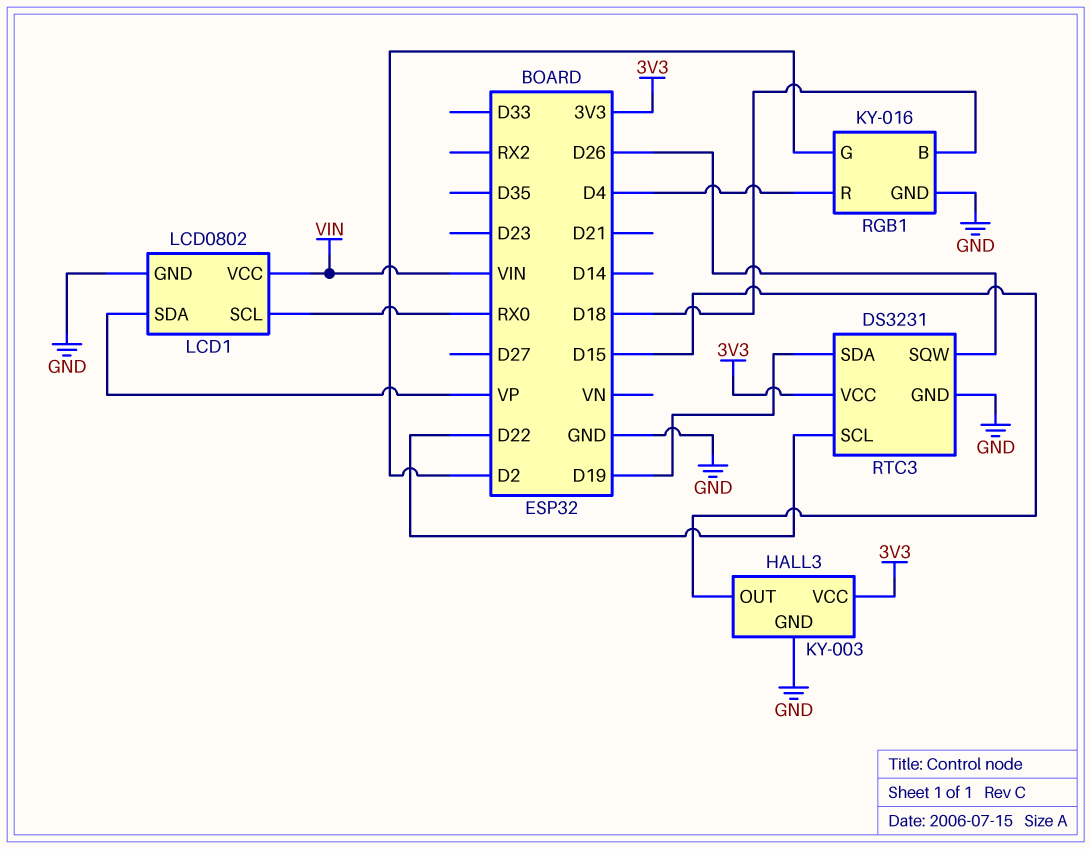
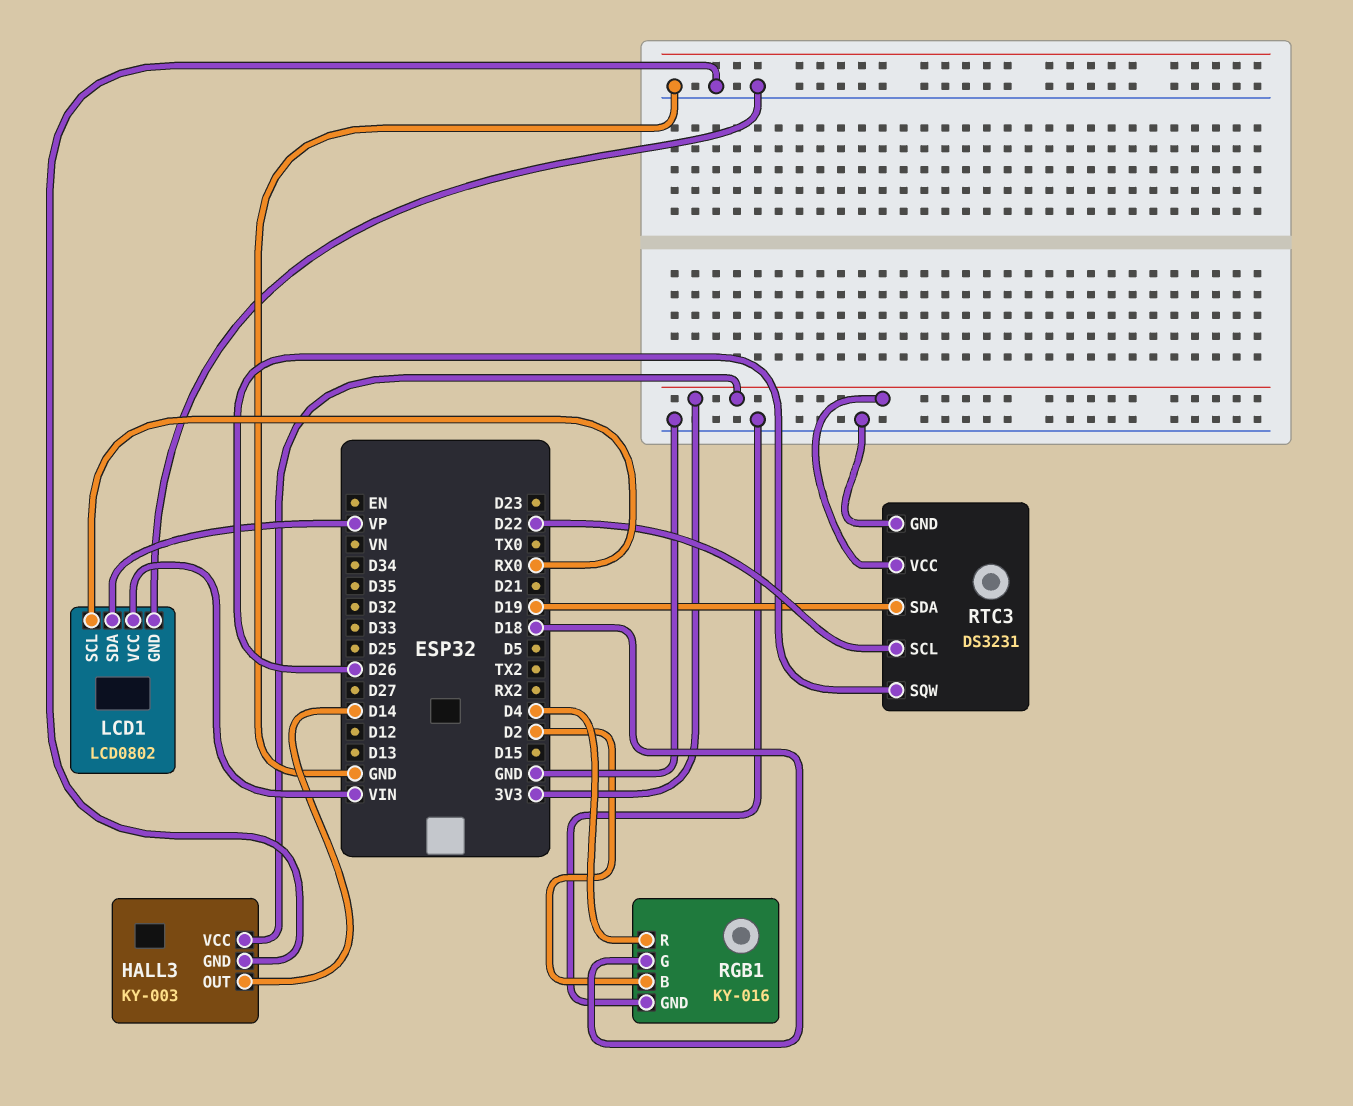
HALL3 pin OUT: D15 -> D14
RGB1 pin B: D18 -> D2
RGB1 pin G: D2 -> D18

